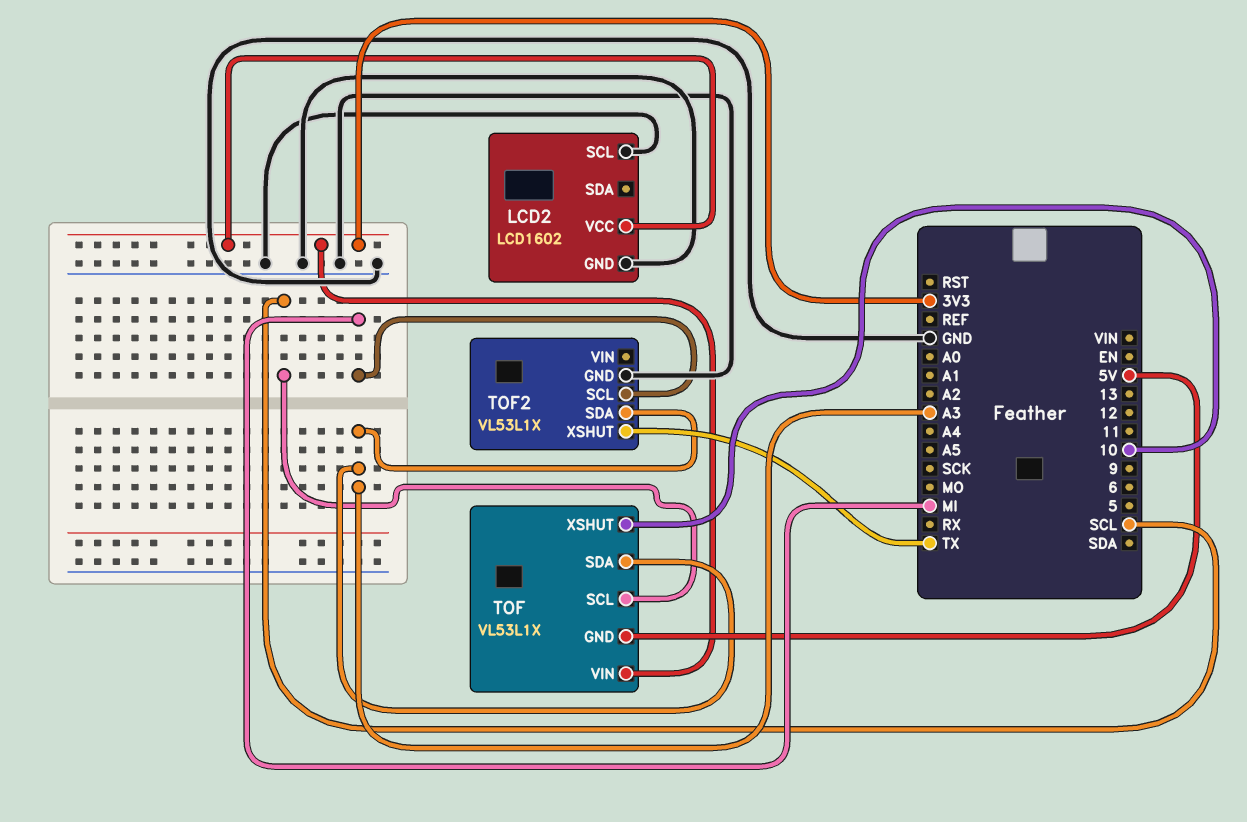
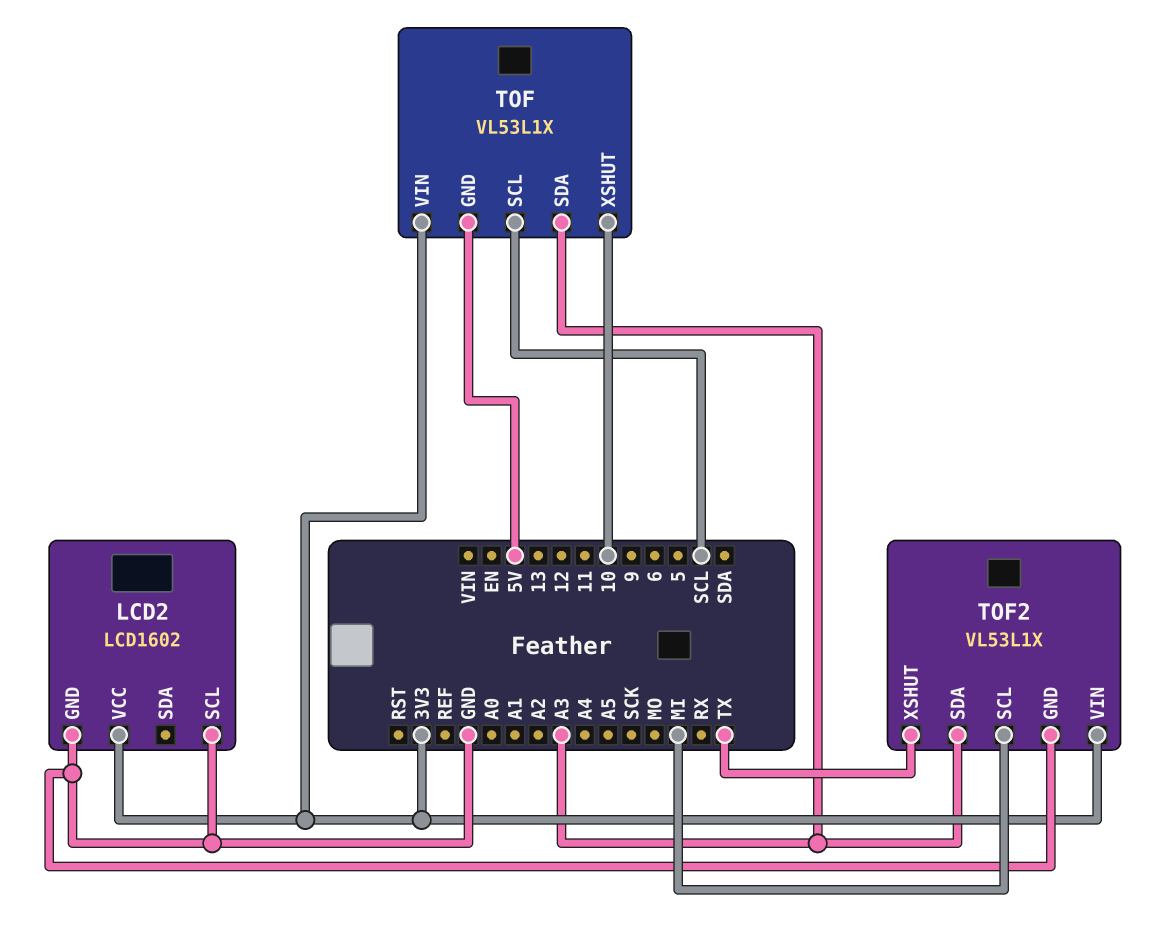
TOF2 pin VIN: none -> 3V3

